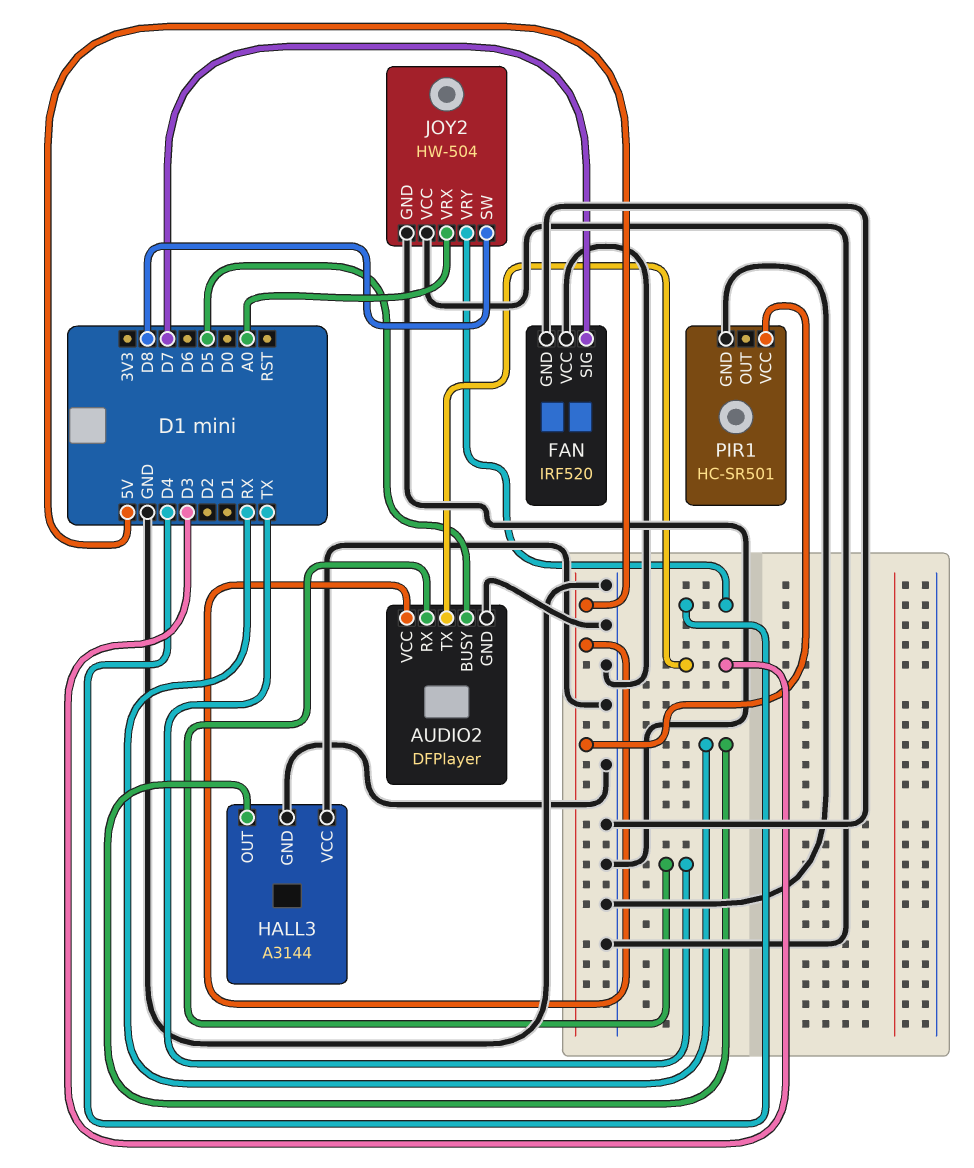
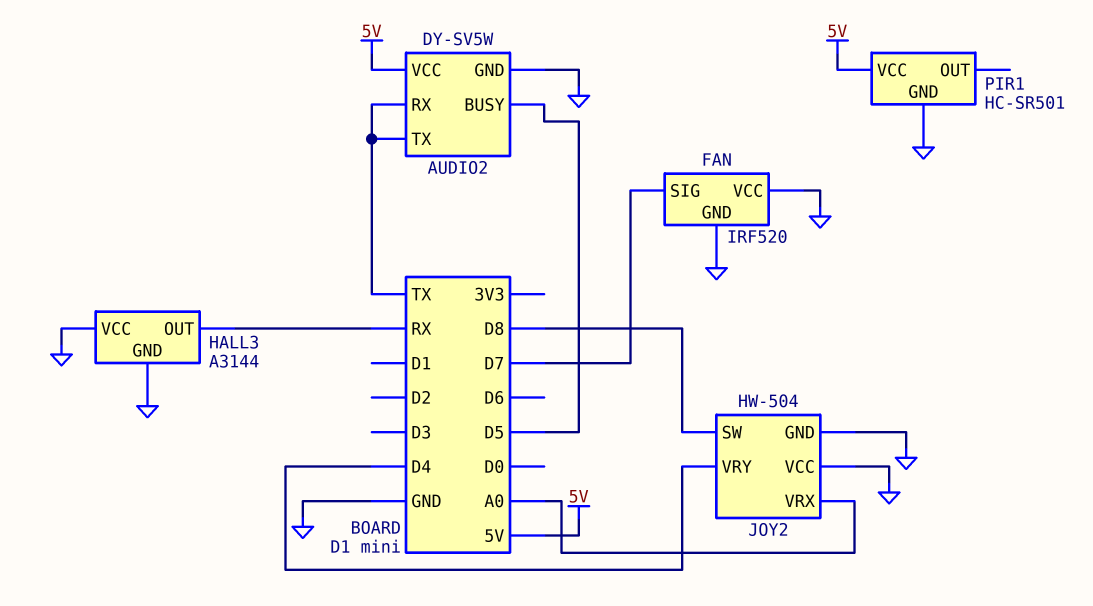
AUDIO2: DFPlayer -> DY-SV5W
AUDIO2 pin TX: D3 -> TX

